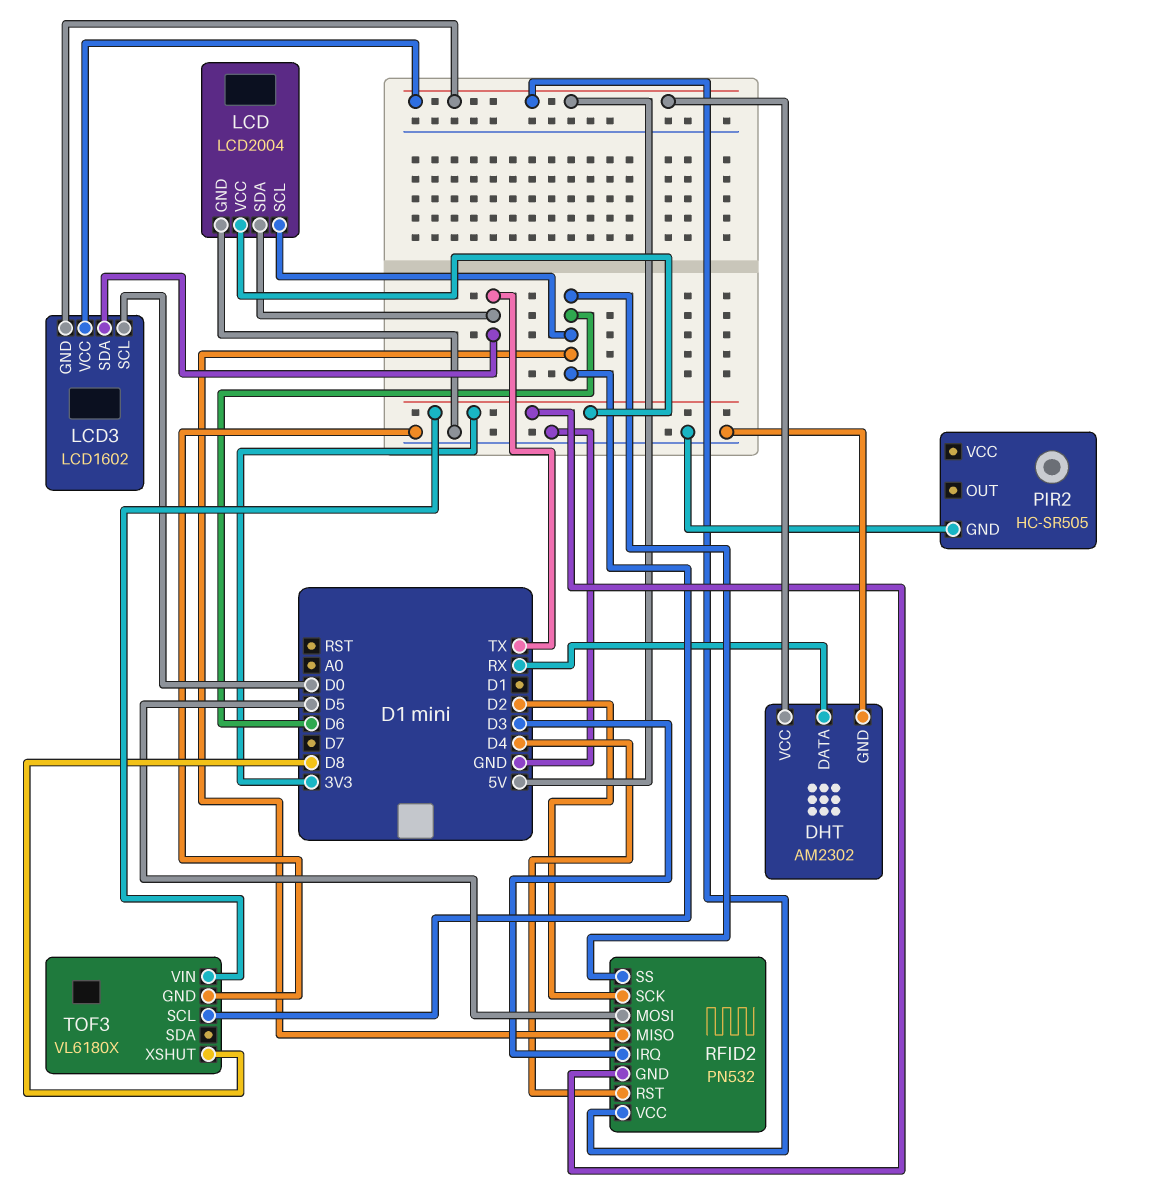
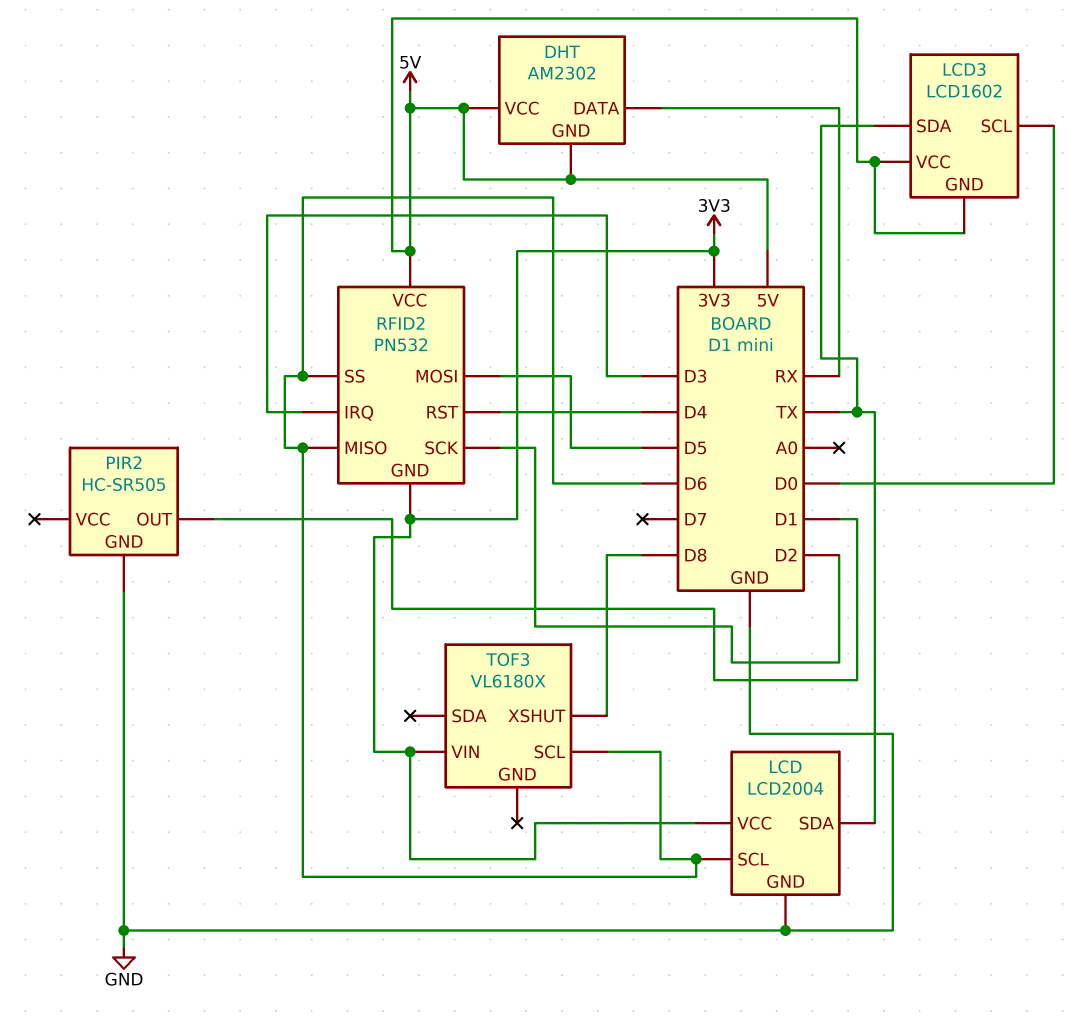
DHT pin GND: GND -> 5V
PIR2 pin OUT: none -> D1
TOF3 pin GND: GND -> none

